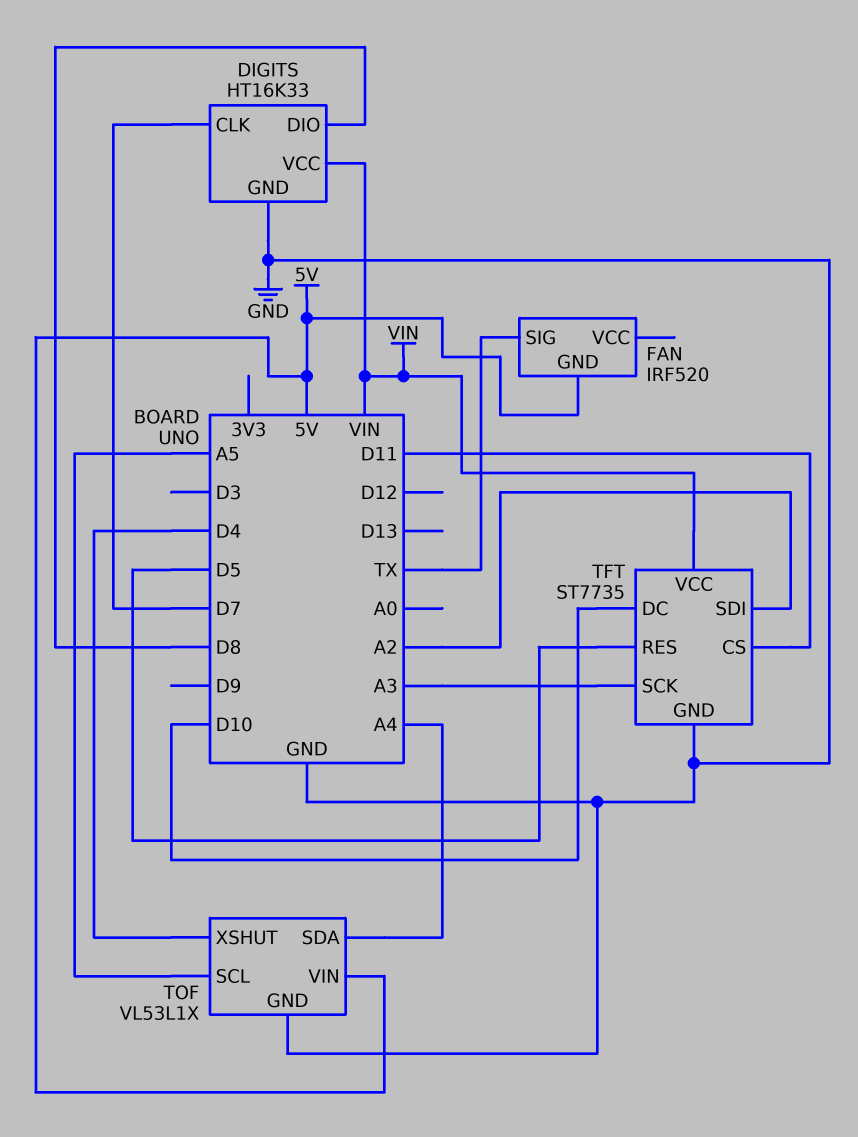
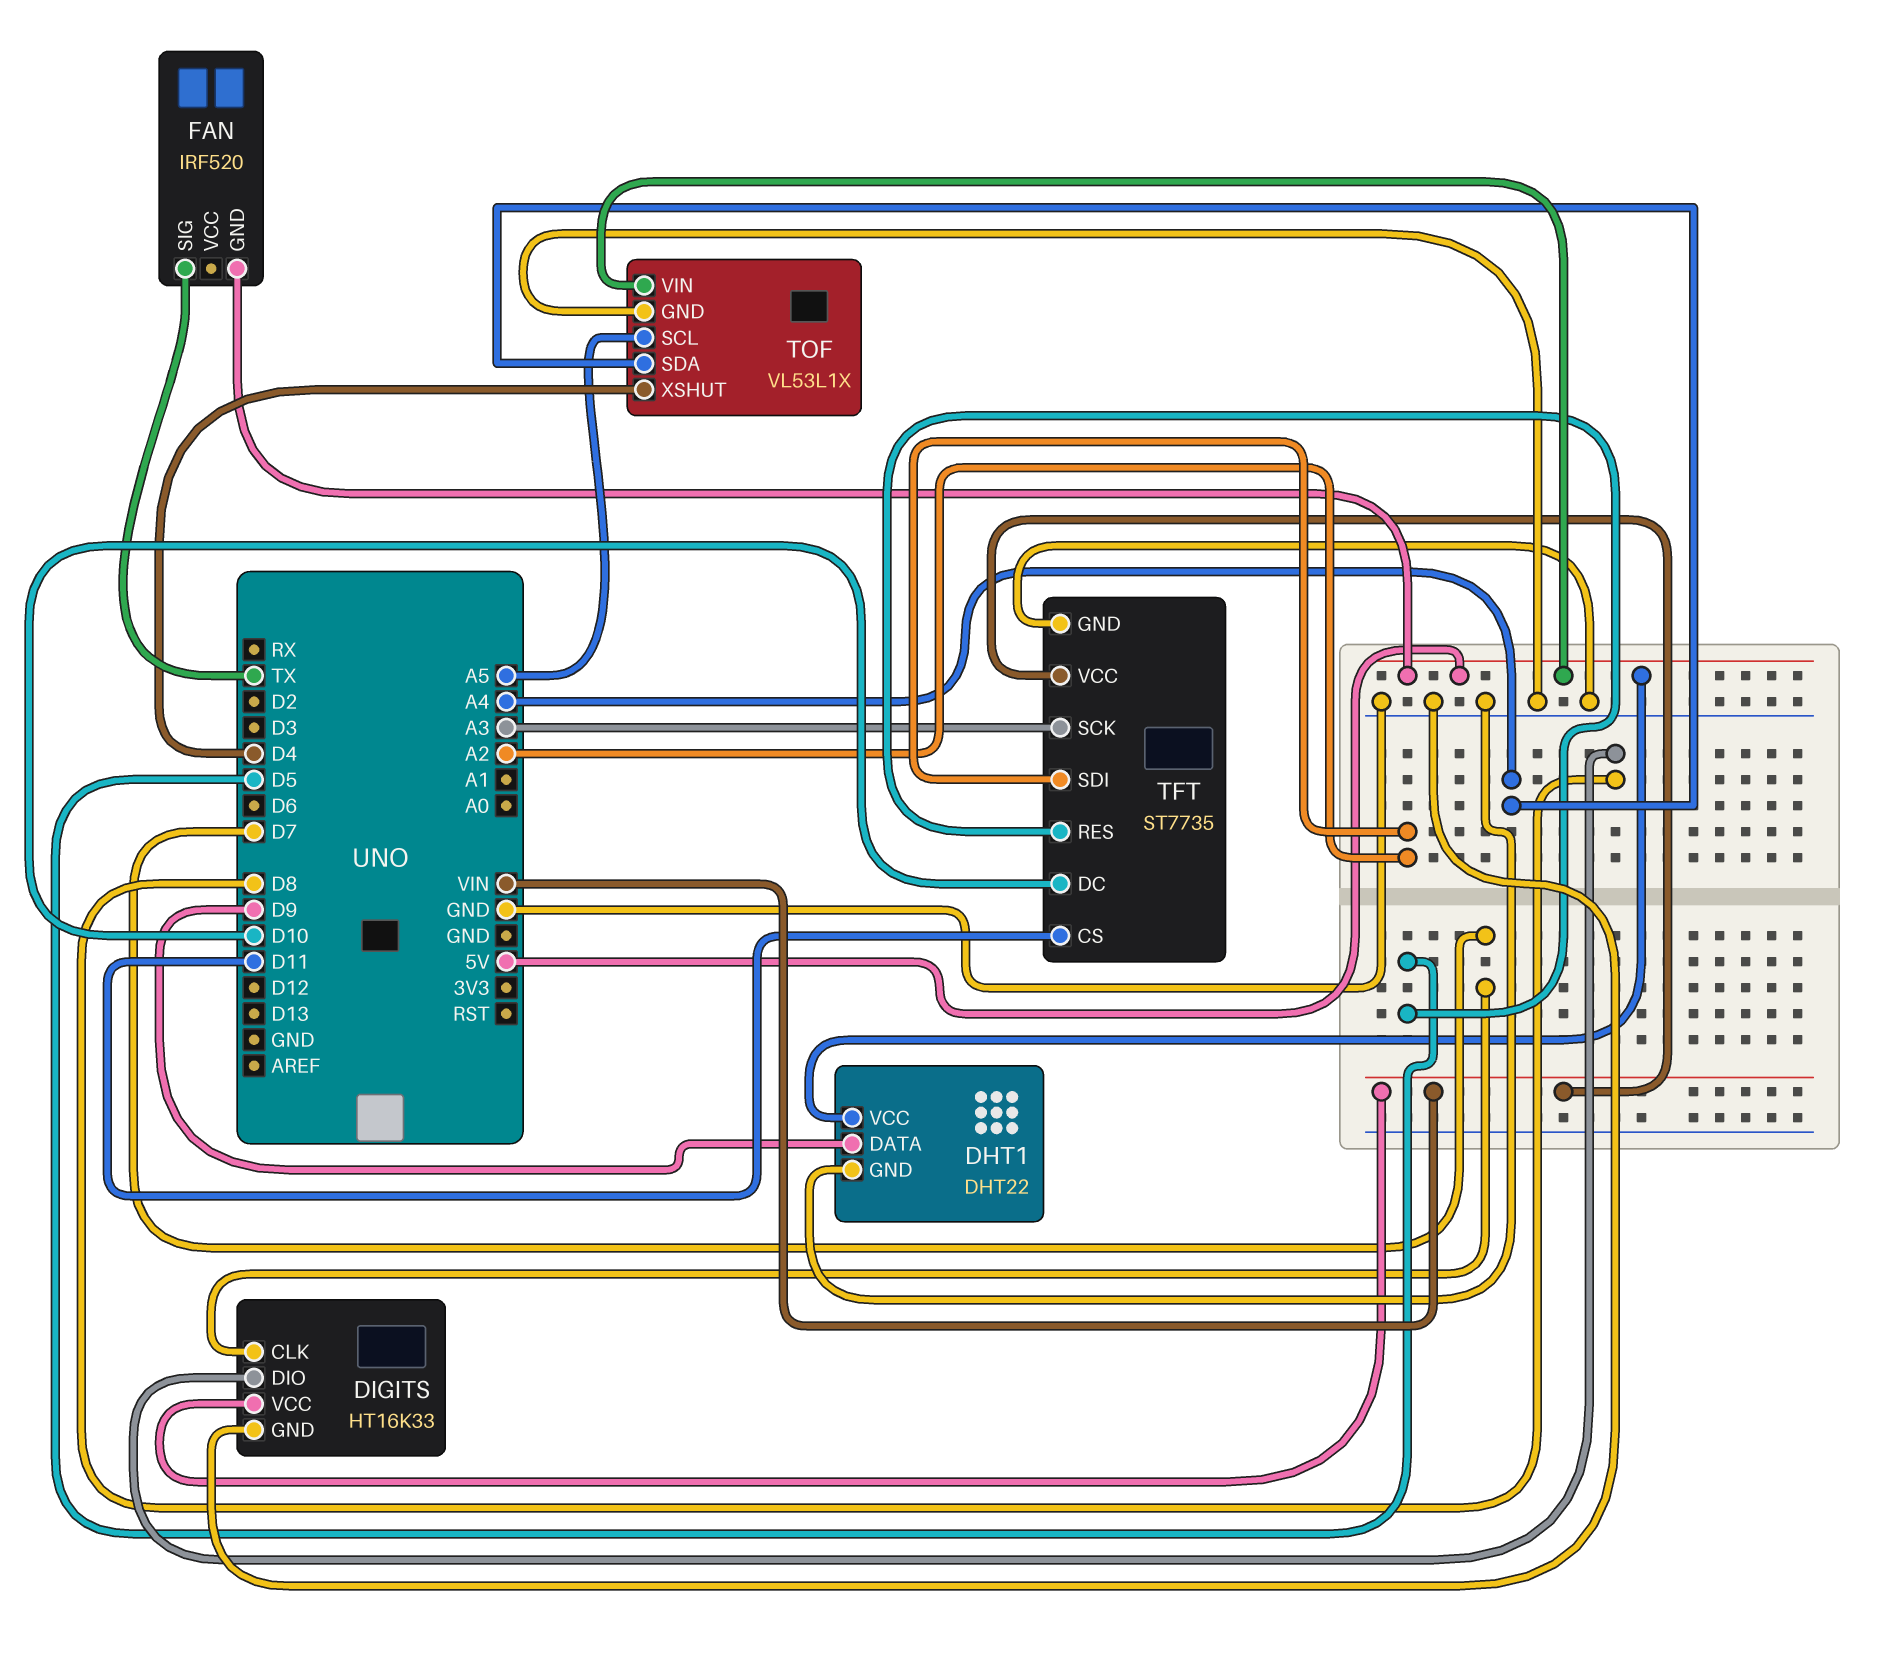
DHT1: none -> DHT22
DHT1 pin DATA: none -> D9
DHT1 pin GND: none -> GND
DHT1 pin VCC: none -> 5V

